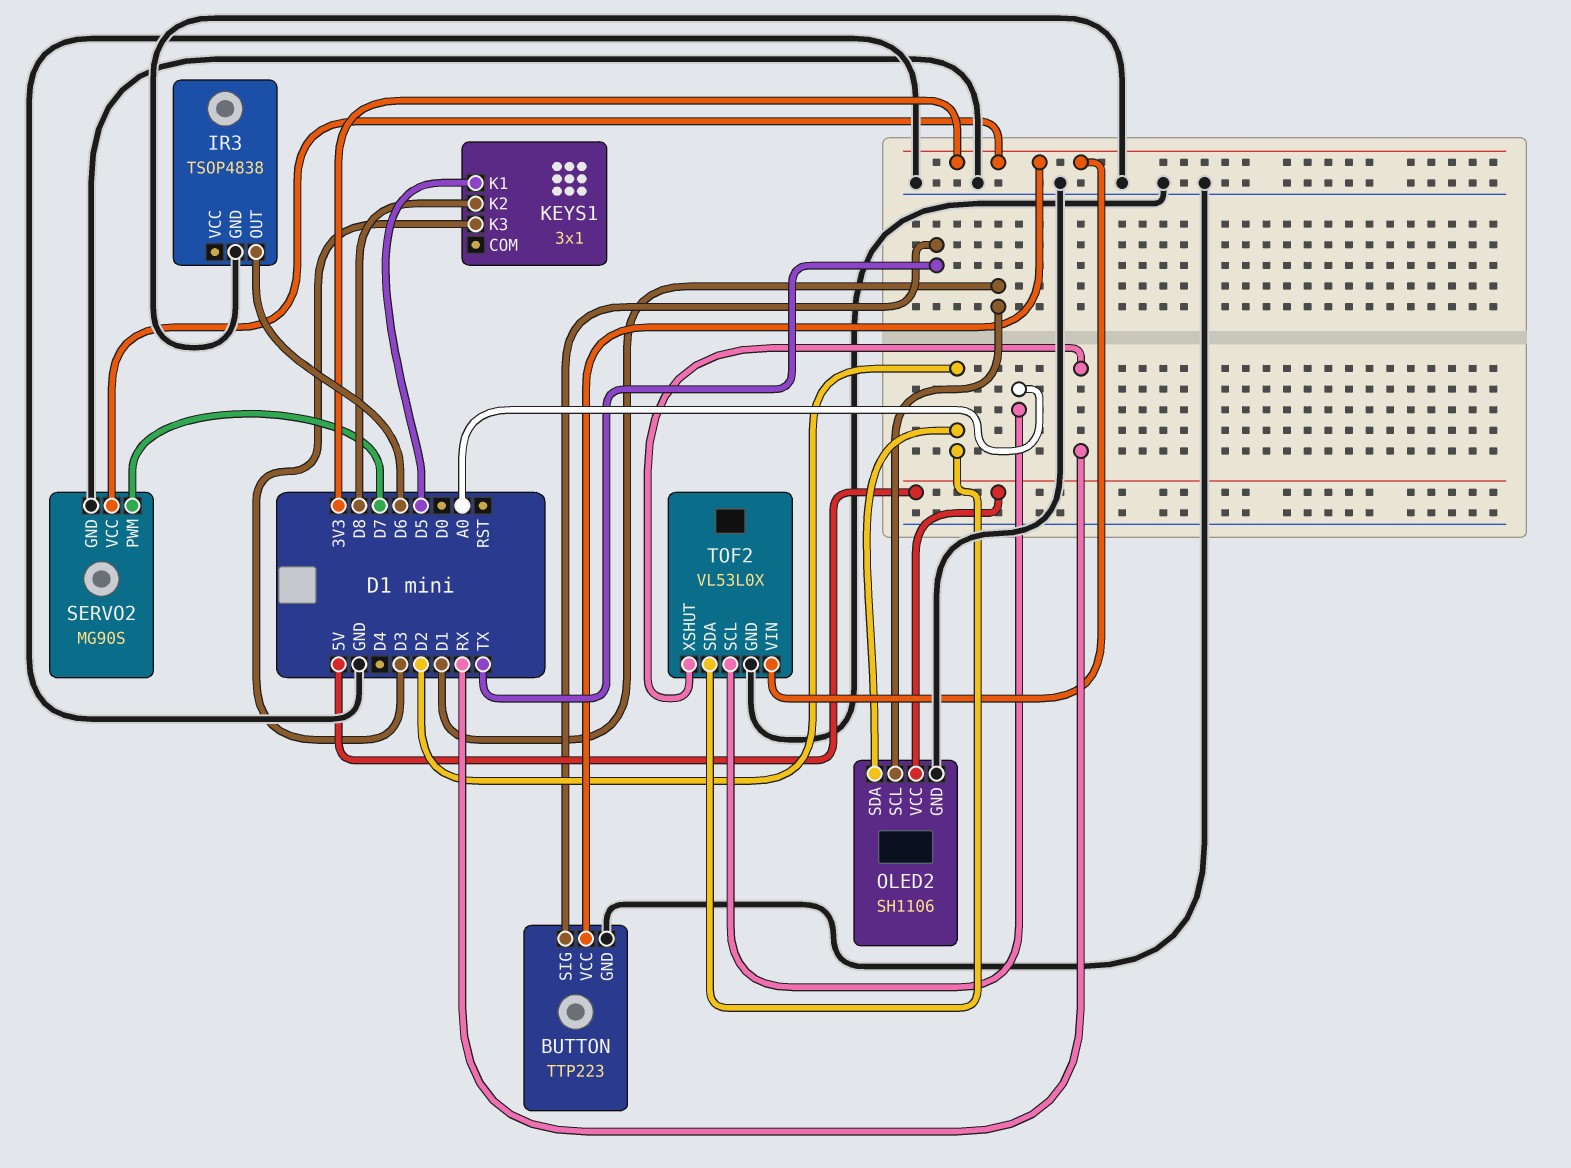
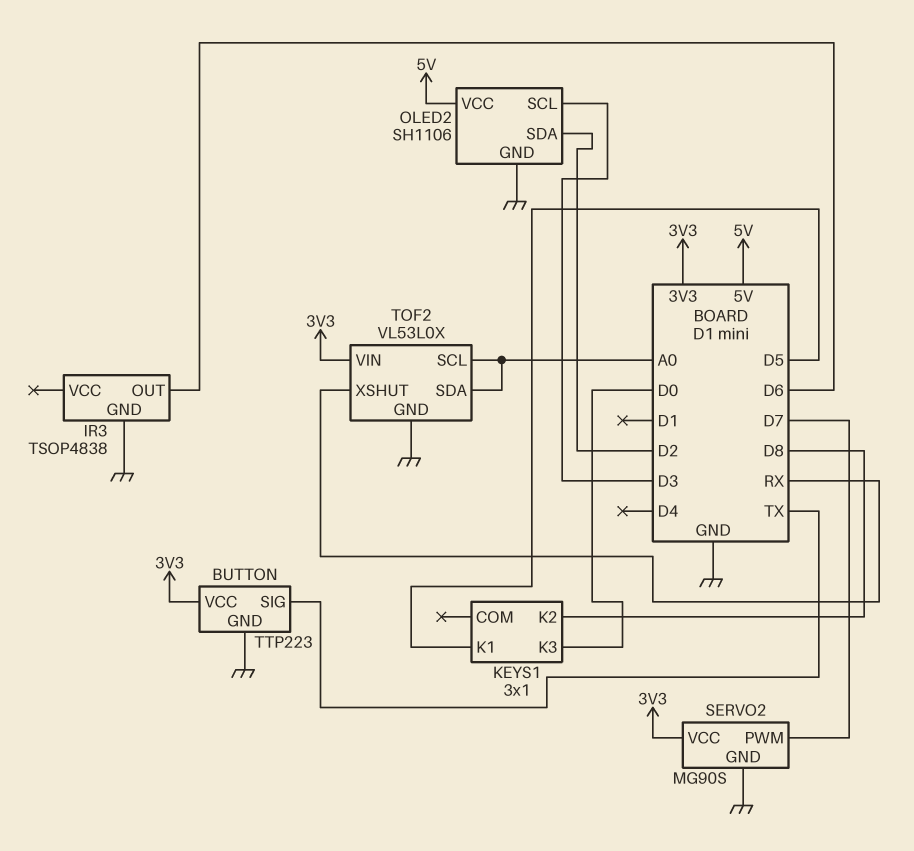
KEYS1 pin K3: D3 -> D0
OLED2 pin SCL: D1 -> D3
TOF2 pin SDA: D2 -> A0

